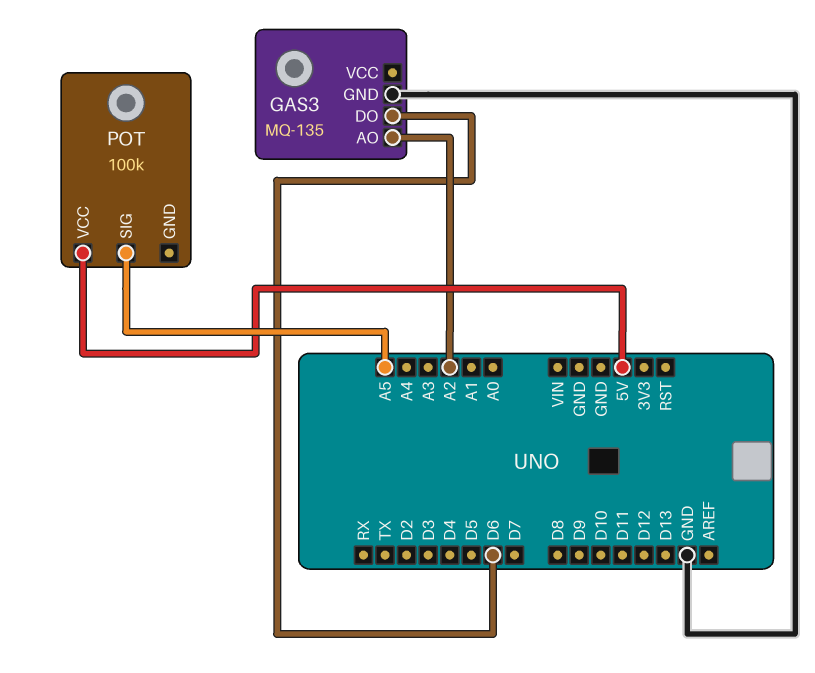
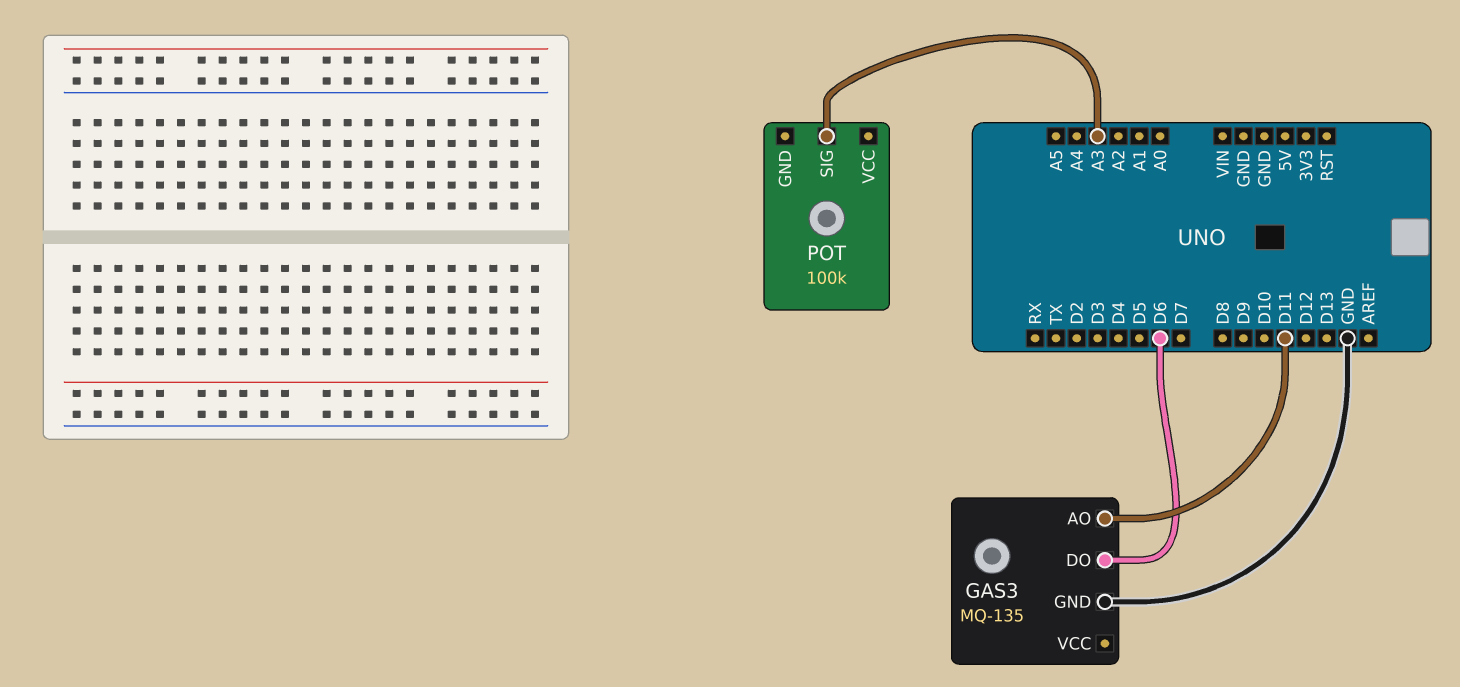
GAS3 pin AO: A2 -> D11
POT pin SIG: A5 -> A3
POT pin VCC: 5V -> none

